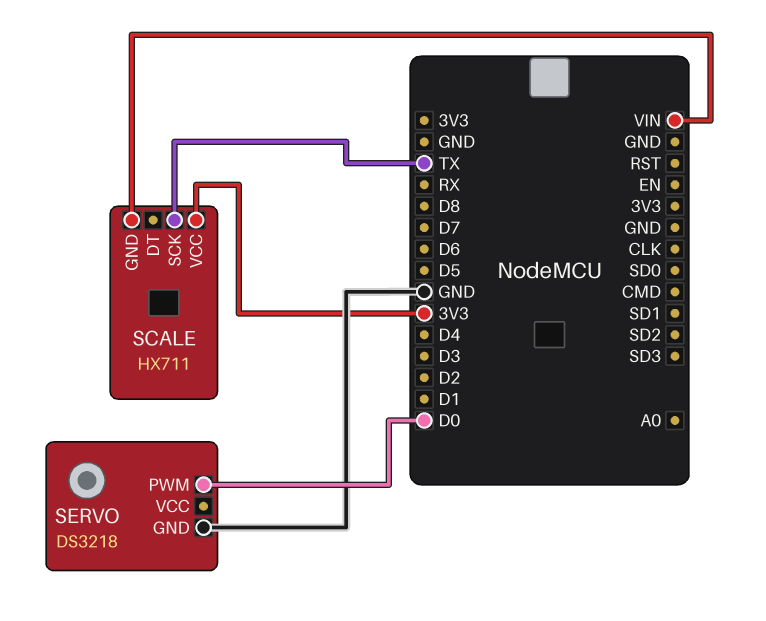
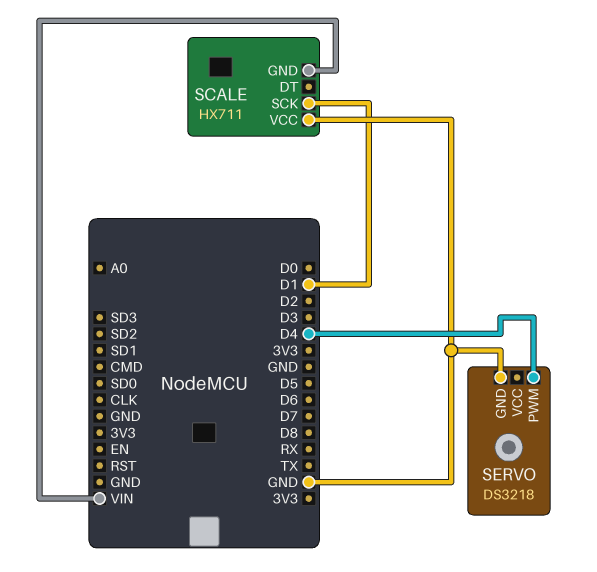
SCALE pin SCK: TX -> D1
SCALE pin VCC: 3V3 -> GND
SERVO pin PWM: D0 -> D4

